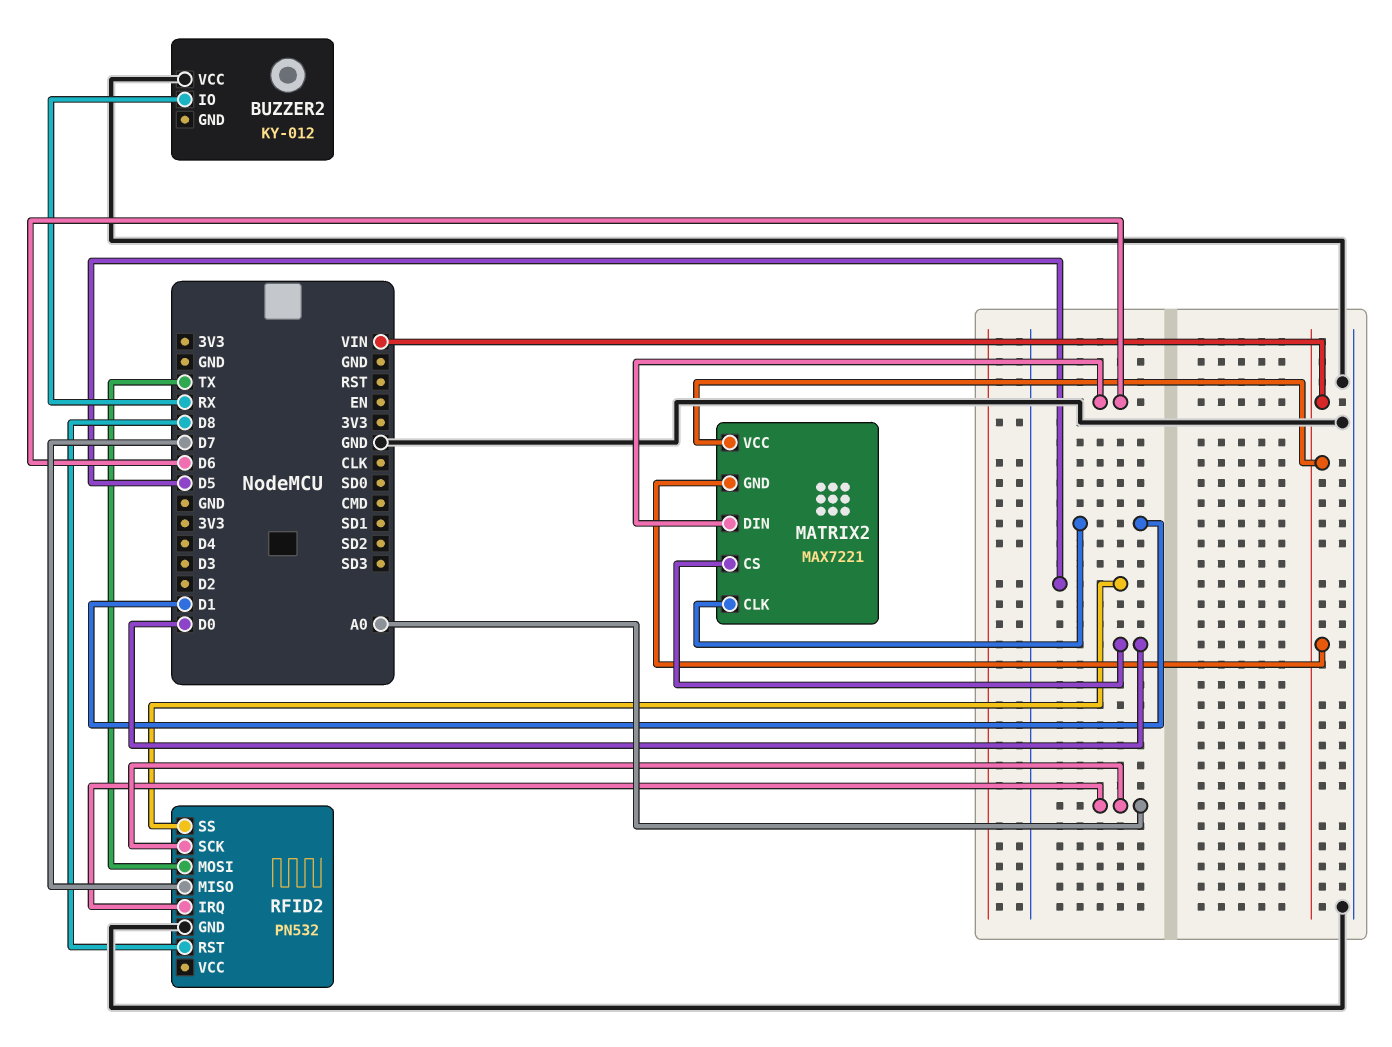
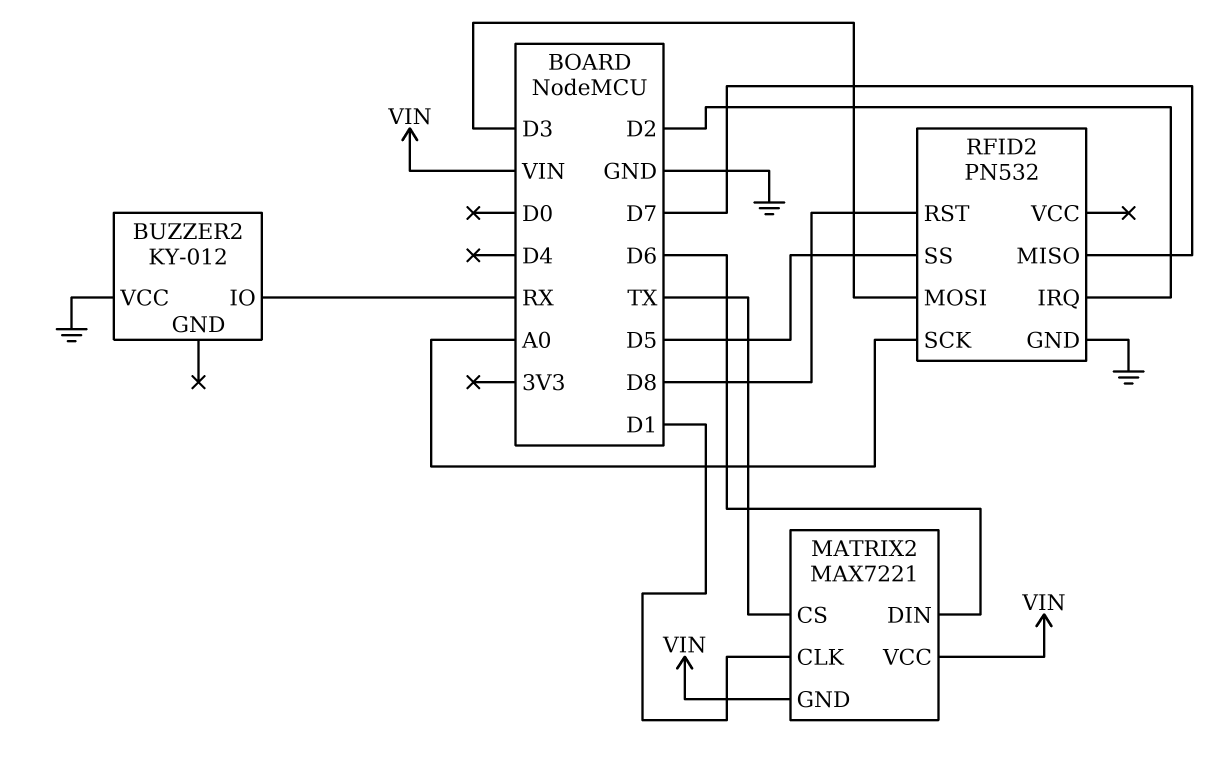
MATRIX2 pin CS: D0 -> TX
RFID2 pin IRQ: A0 -> D2
RFID2 pin MOSI: TX -> D3

